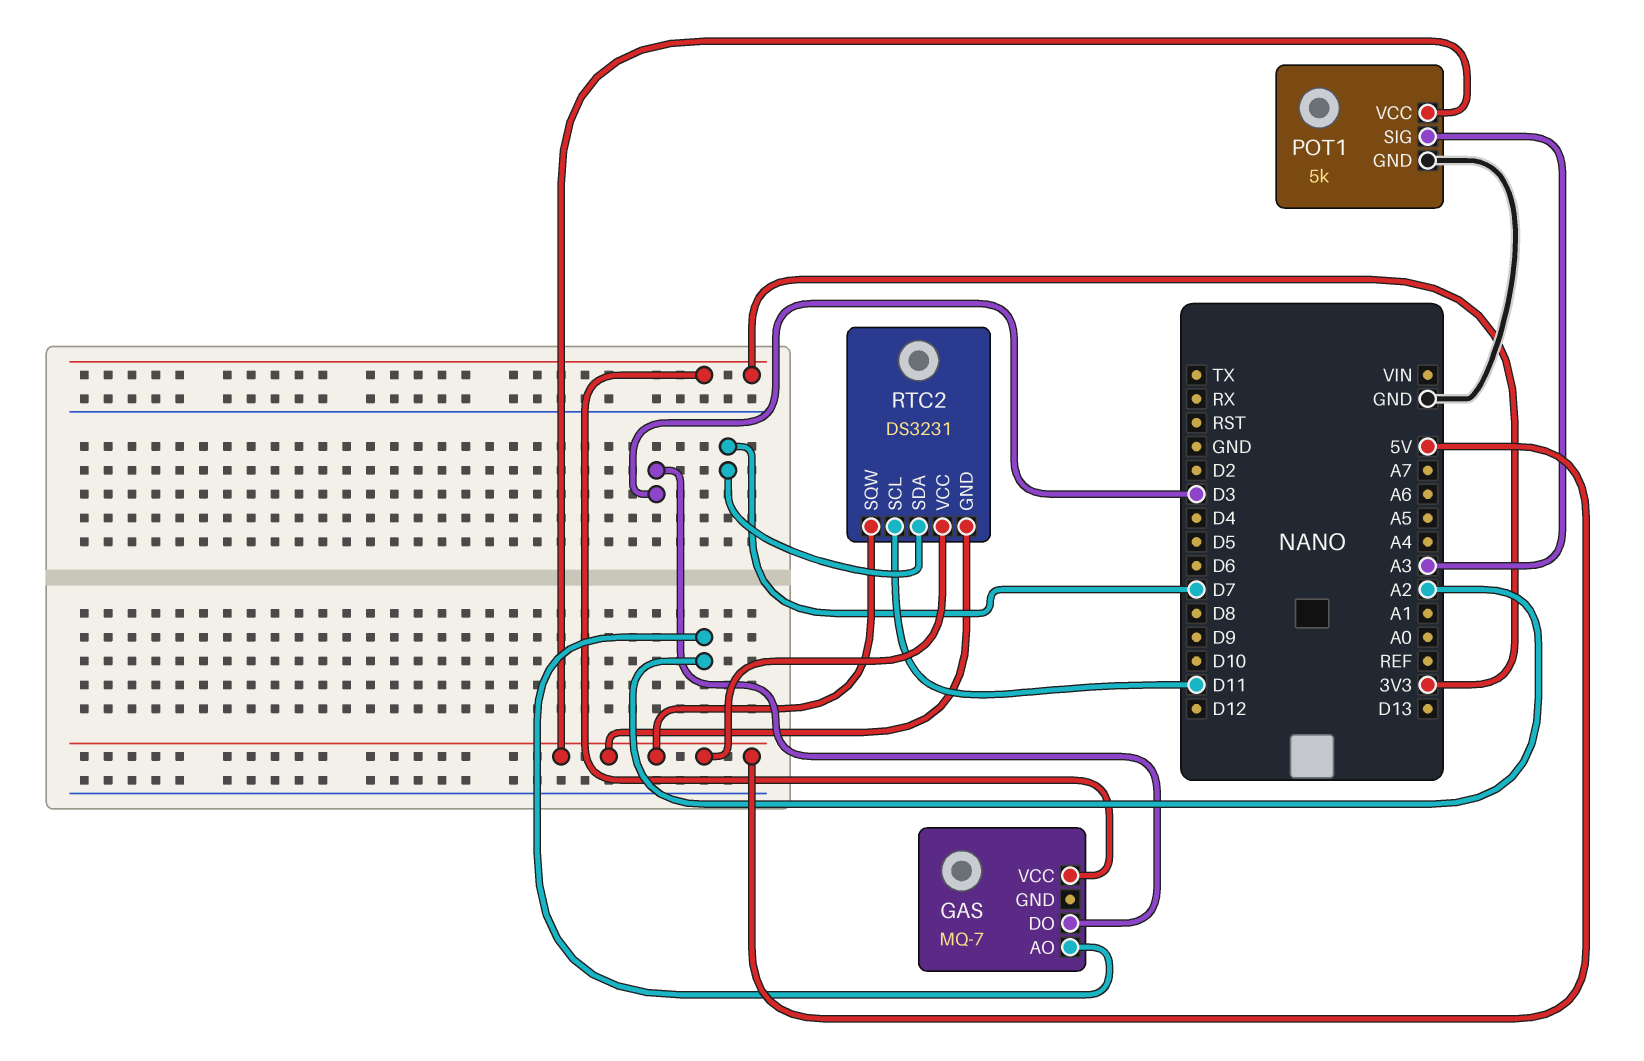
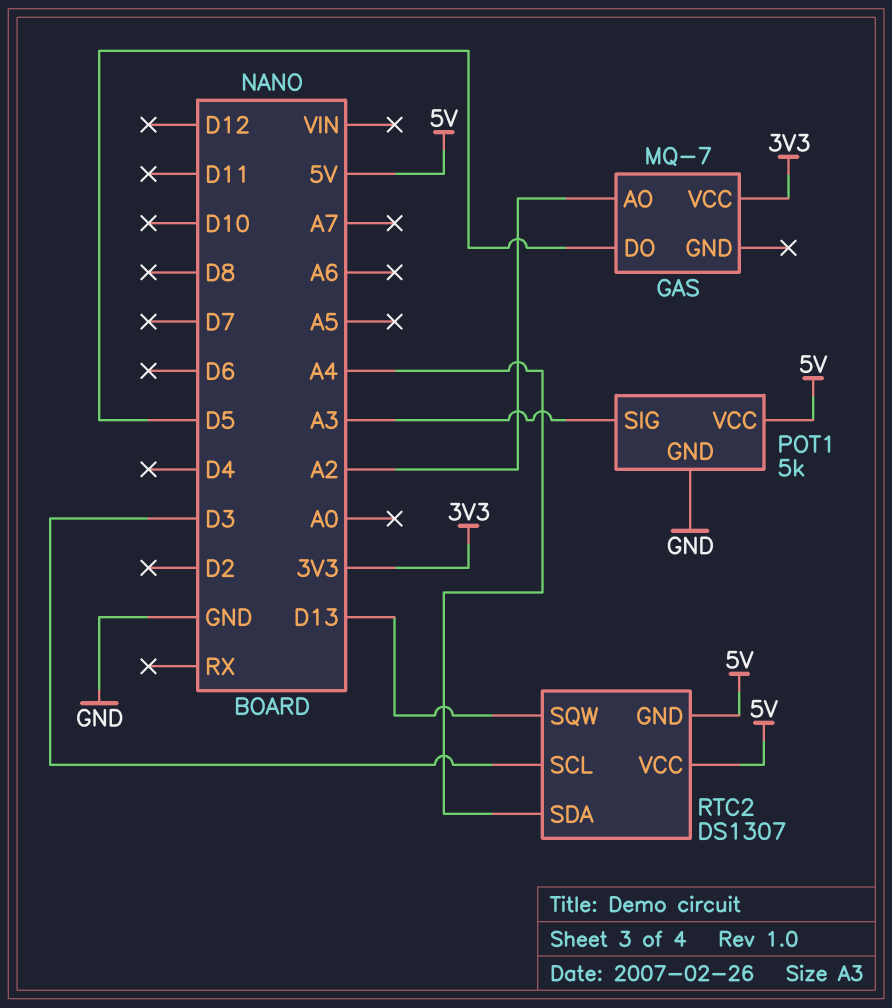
GAS pin DO: D3 -> D5
RTC2: DS3231 -> DS1307
RTC2 pin SCL: D11 -> D3
RTC2 pin SDA: D7 -> A4
RTC2 pin SQW: 5V -> D13

